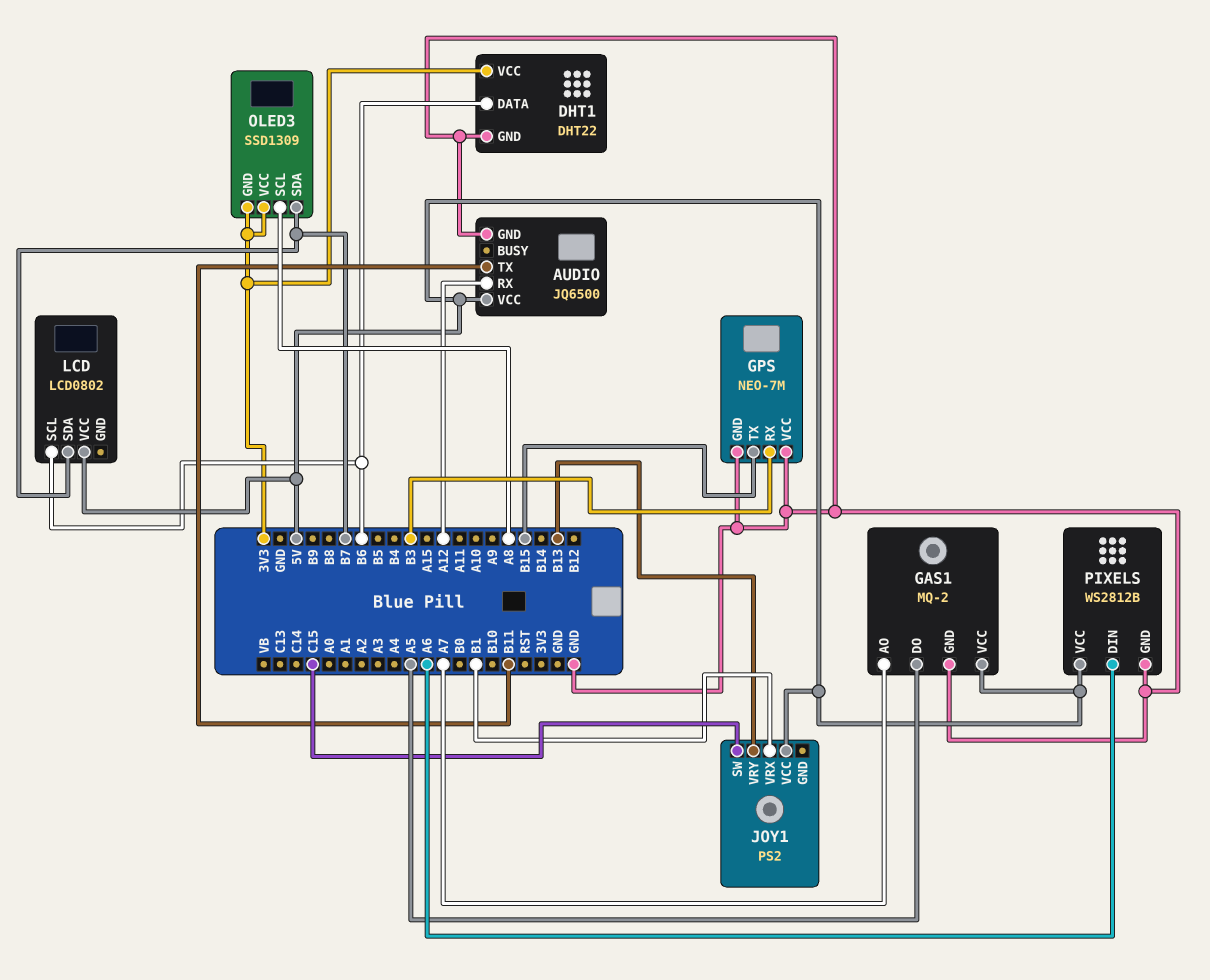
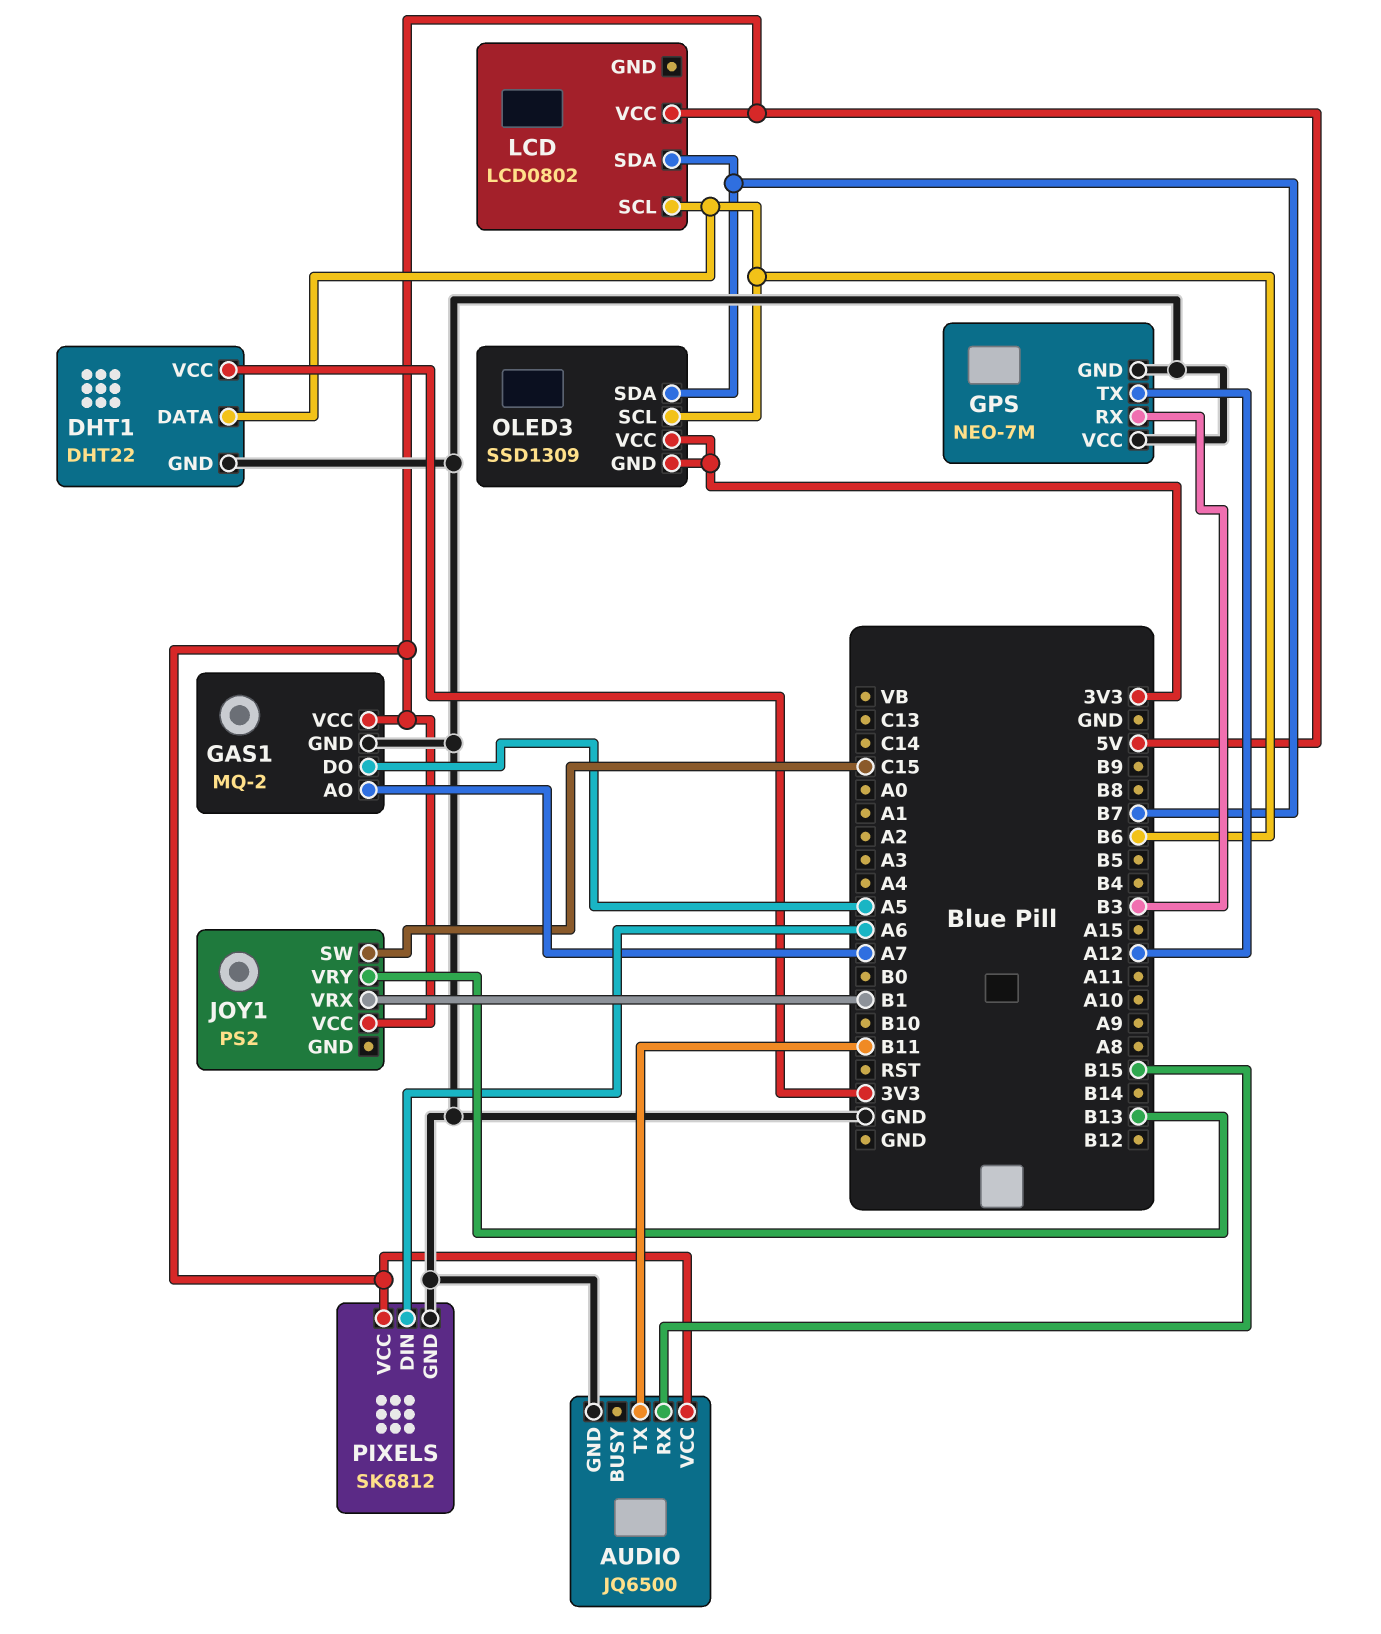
AUDIO pin RX: A12 -> B15
GPS pin TX: B15 -> A12
OLED3 pin SCL: A8 -> B6
PIXELS: WS2812B -> SK6812

